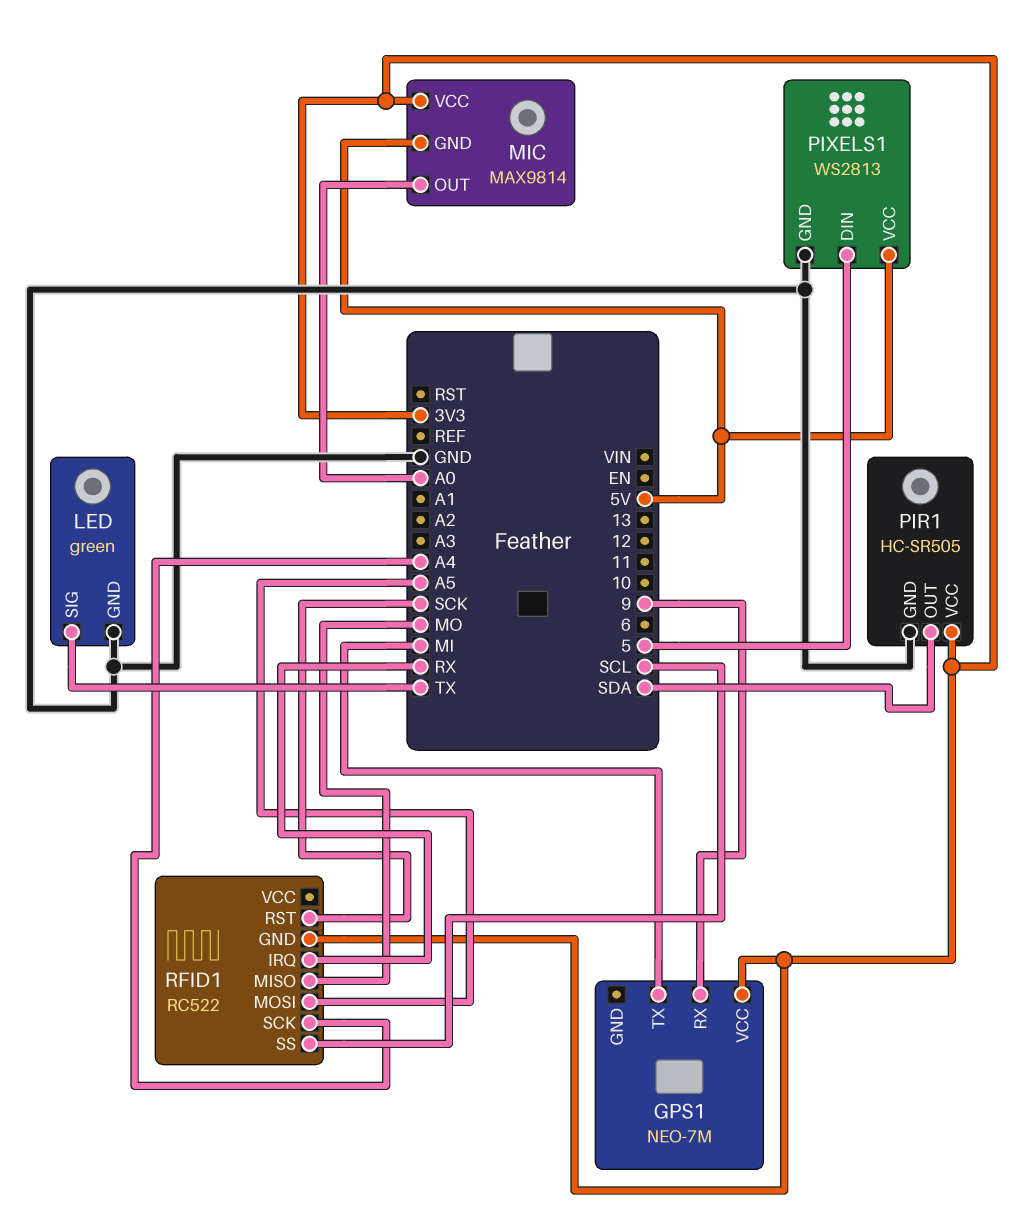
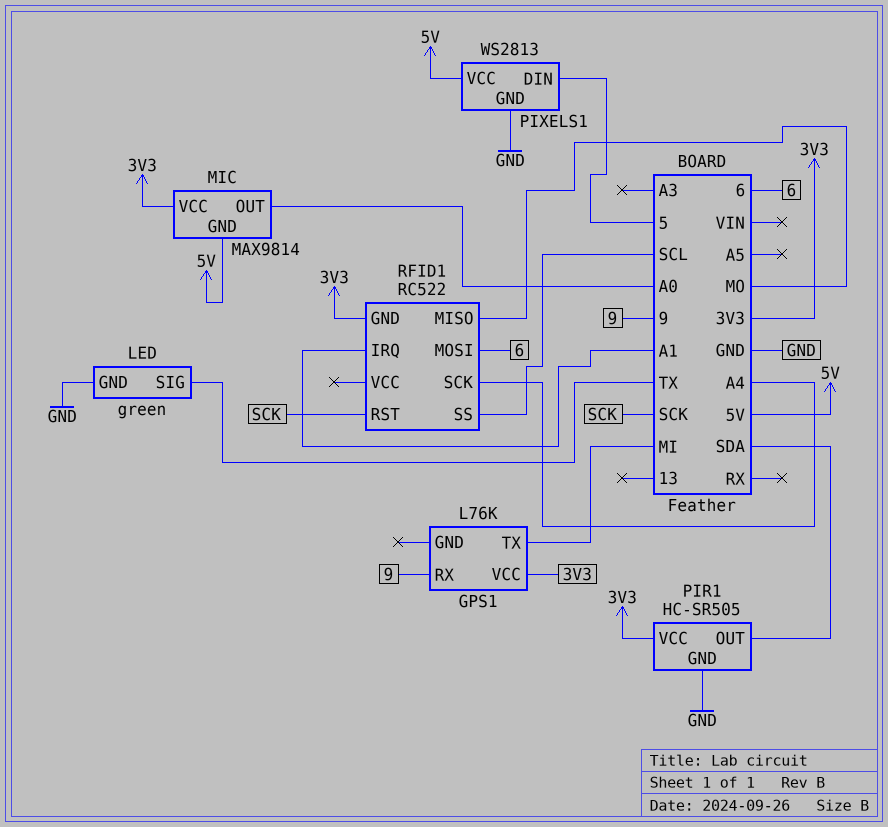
GPS1: NEO-7M -> L76K
RFID1 pin IRQ: RX -> A1
RFID1 pin MOSI: A5 -> 6

